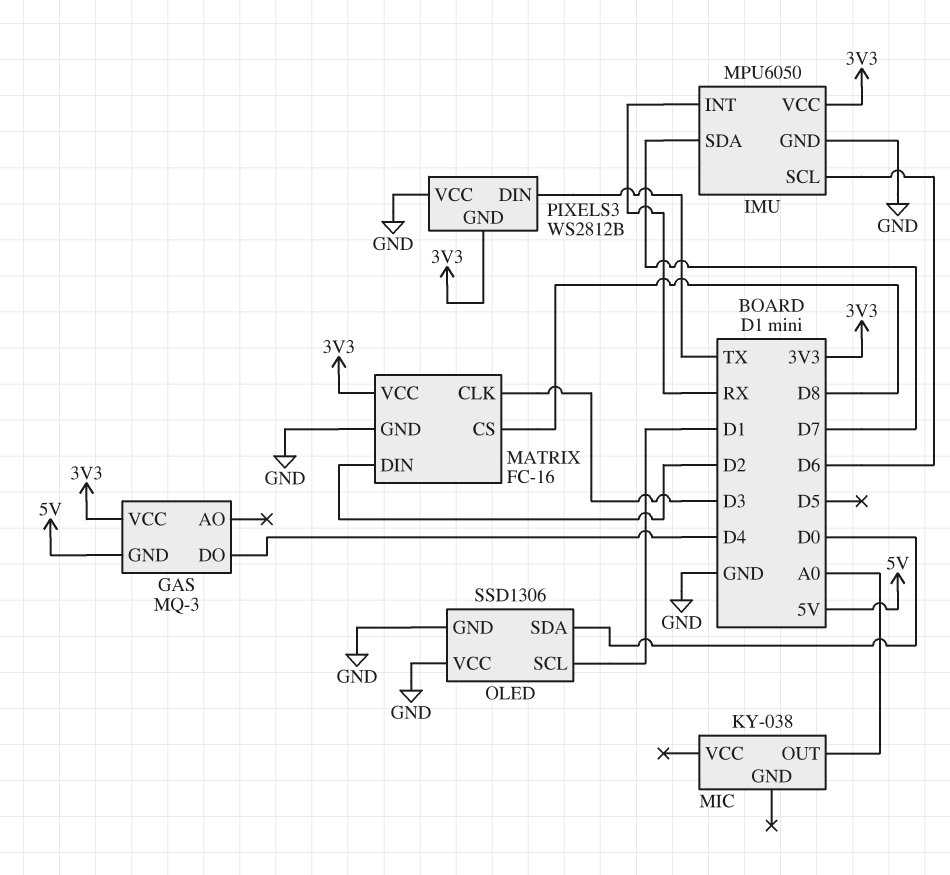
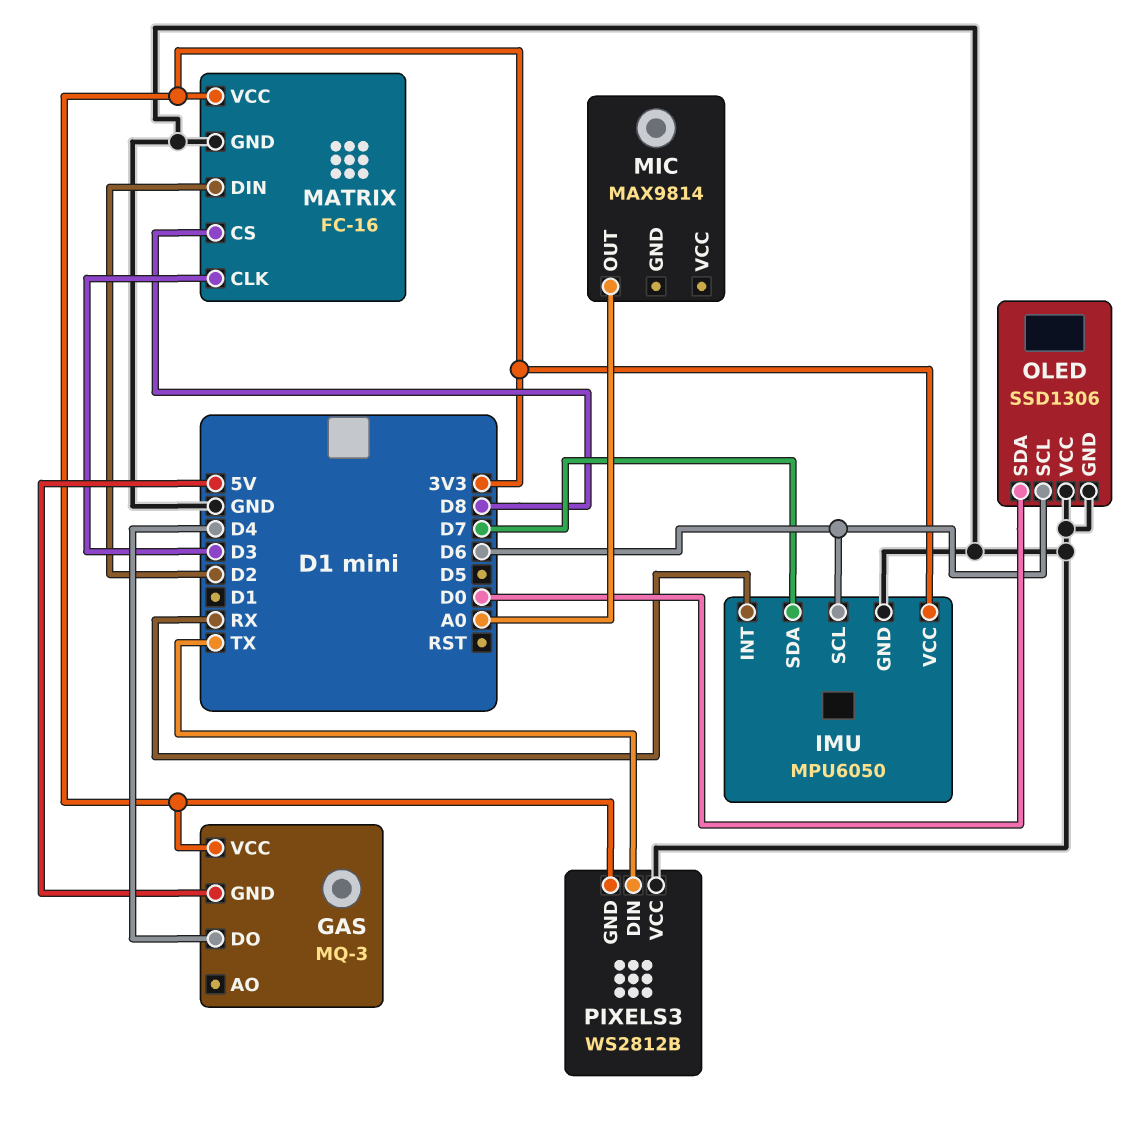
MIC: KY-038 -> MAX9814
OLED pin SCL: D1 -> D6

